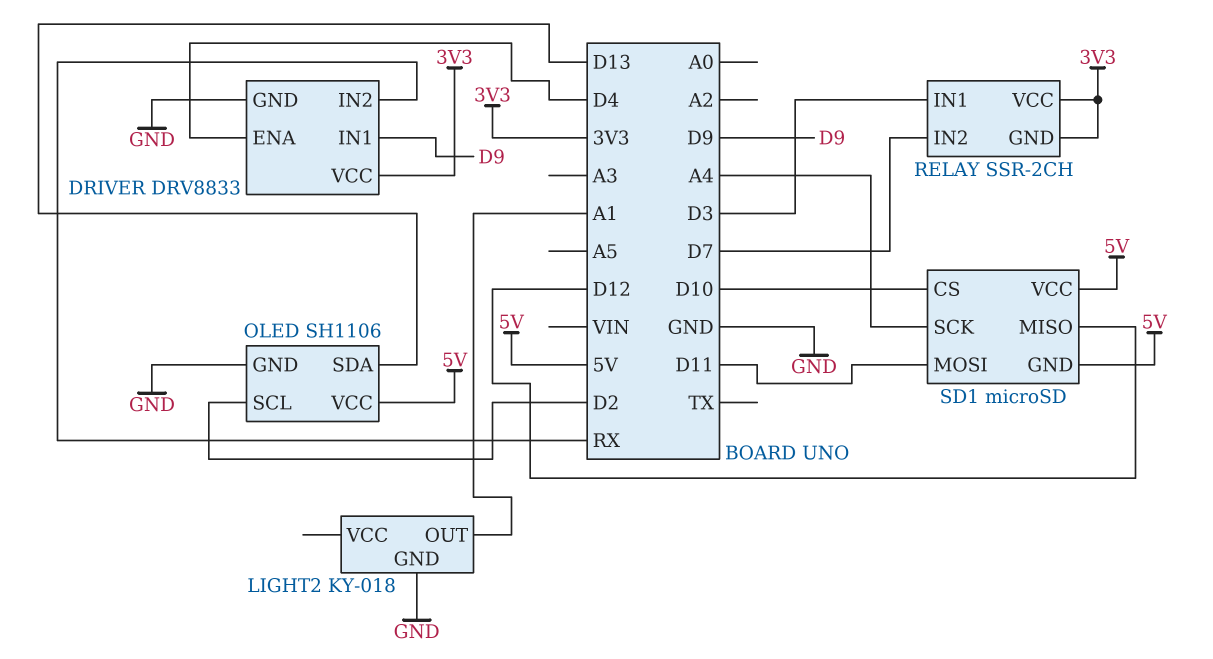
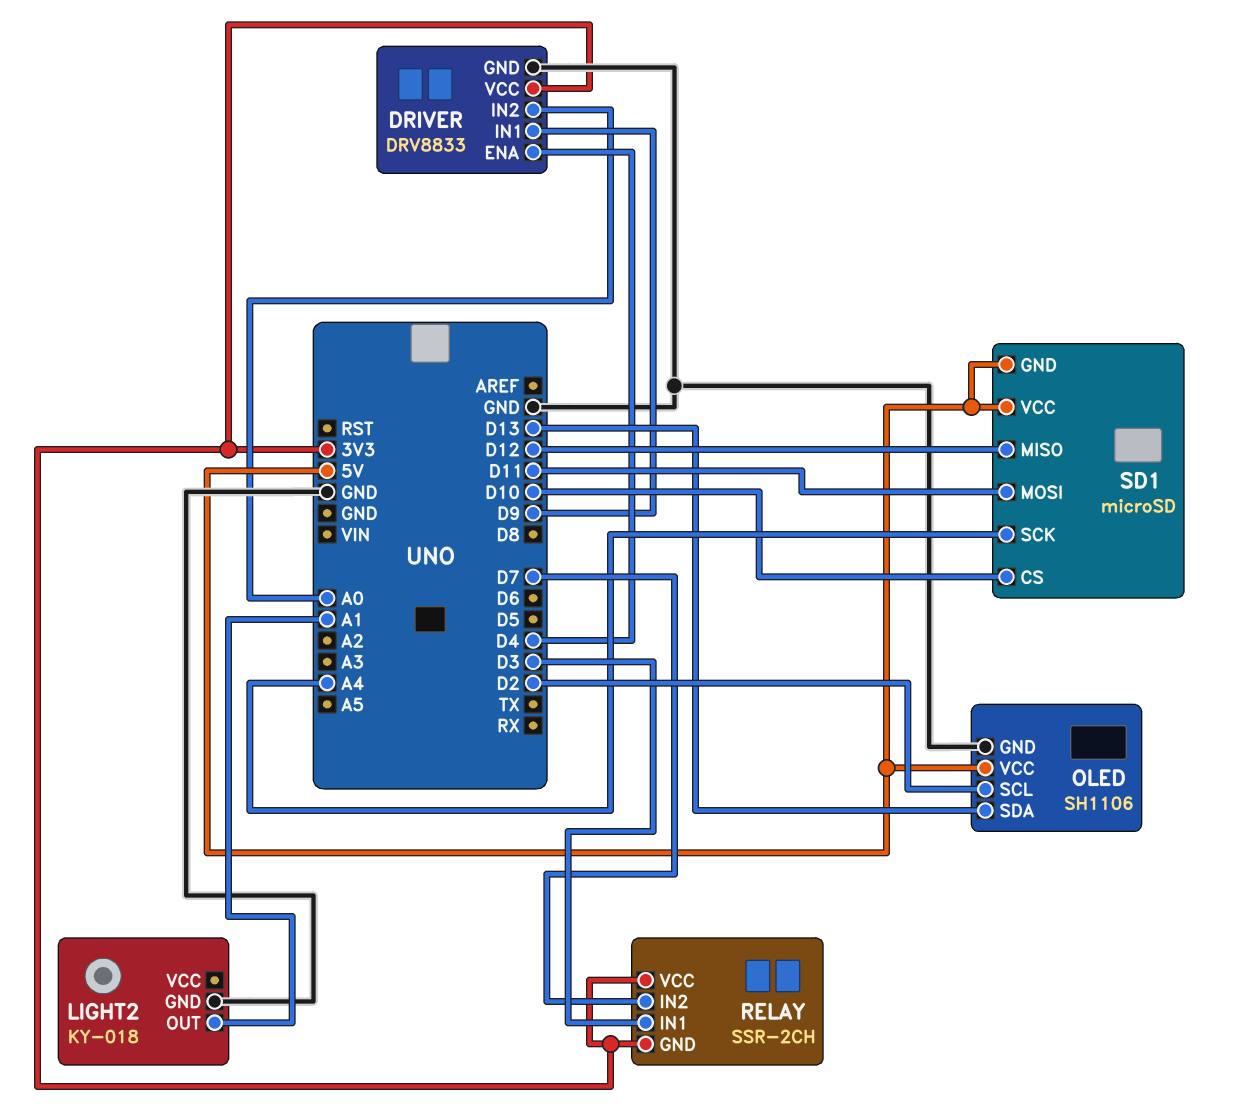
DRIVER pin IN2: RX -> A0

